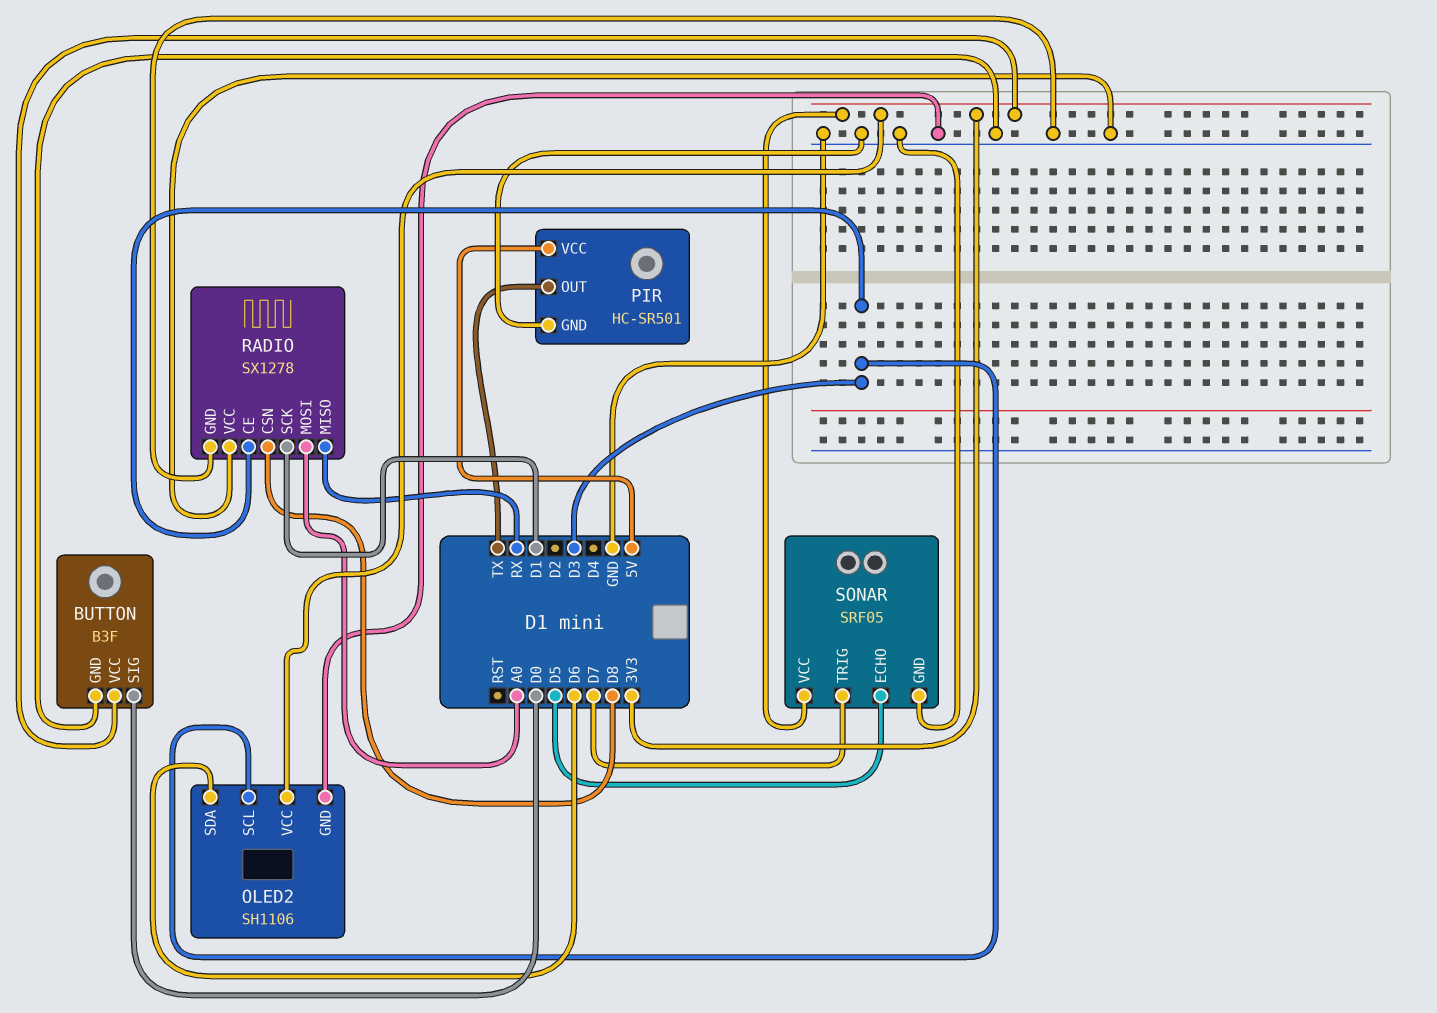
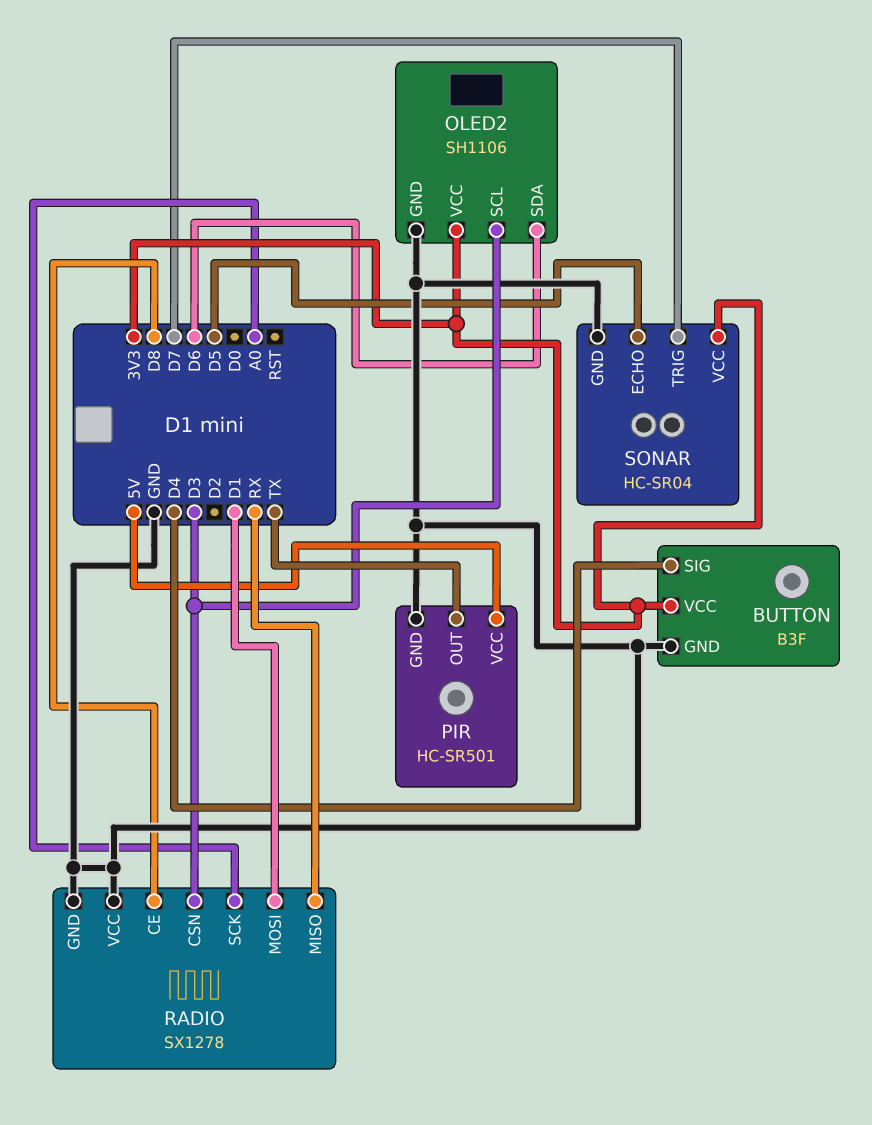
BUTTON pin SIG: D0 -> D4
RADIO pin CE: D3 -> D8
RADIO pin CSN: D8 -> D3
RADIO pin MOSI: A0 -> D1
RADIO pin SCK: D1 -> A0
SONAR: SRF05 -> HC-SR04

